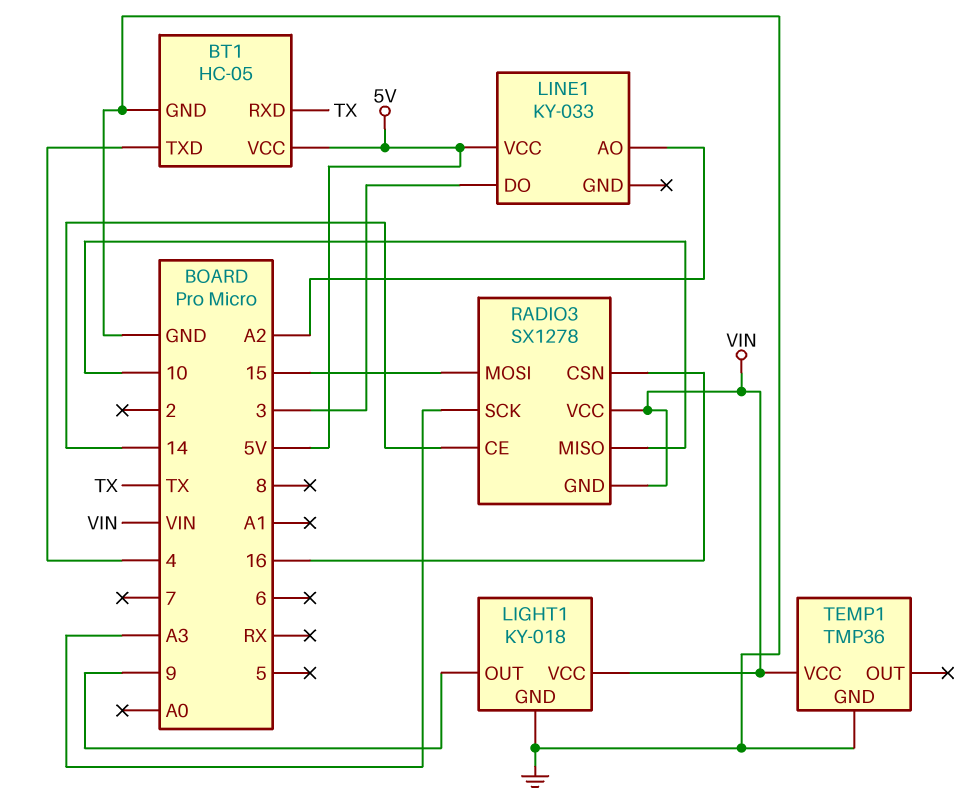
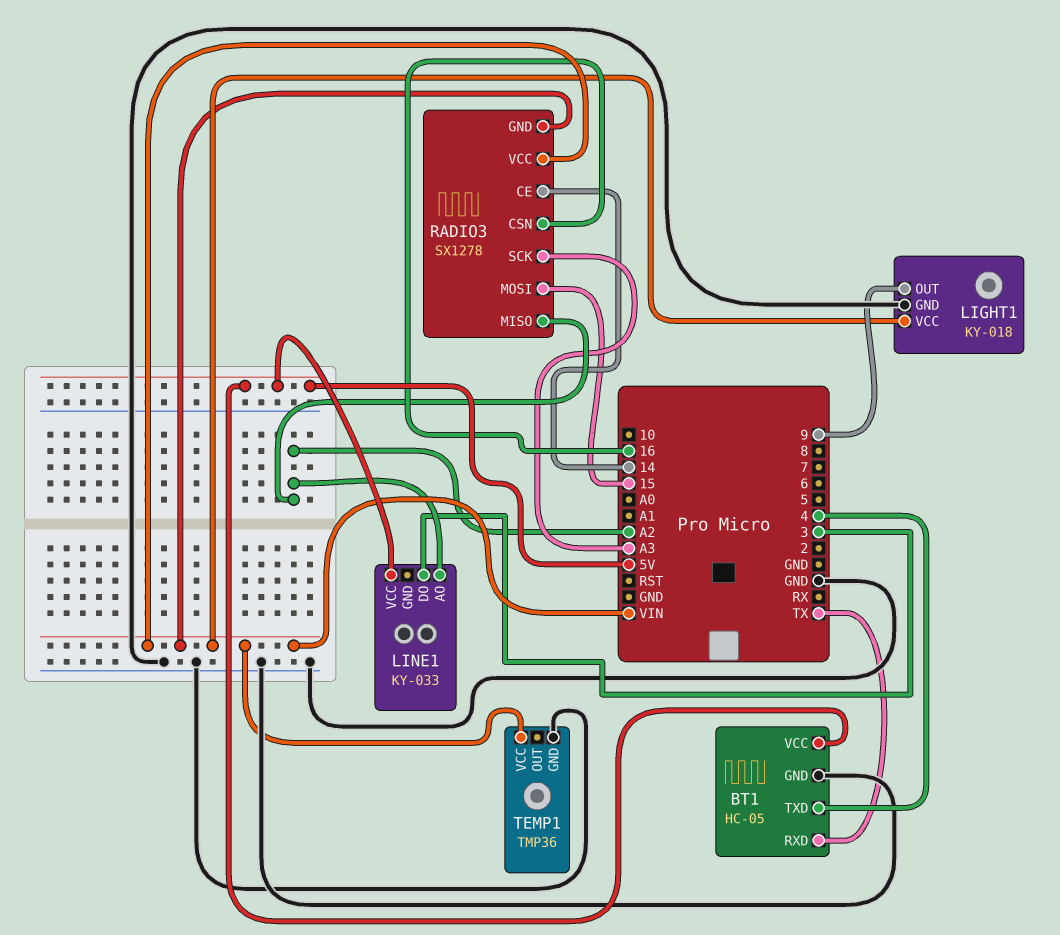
RADIO3 pin MISO: 10 -> A2

